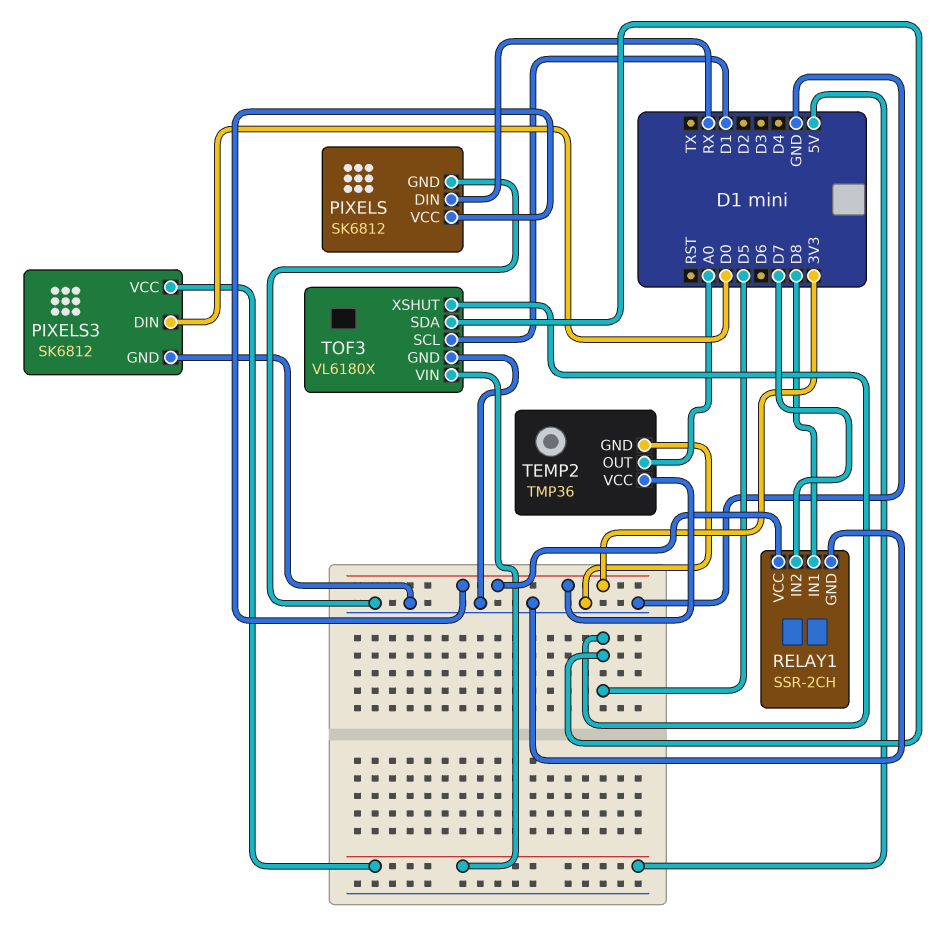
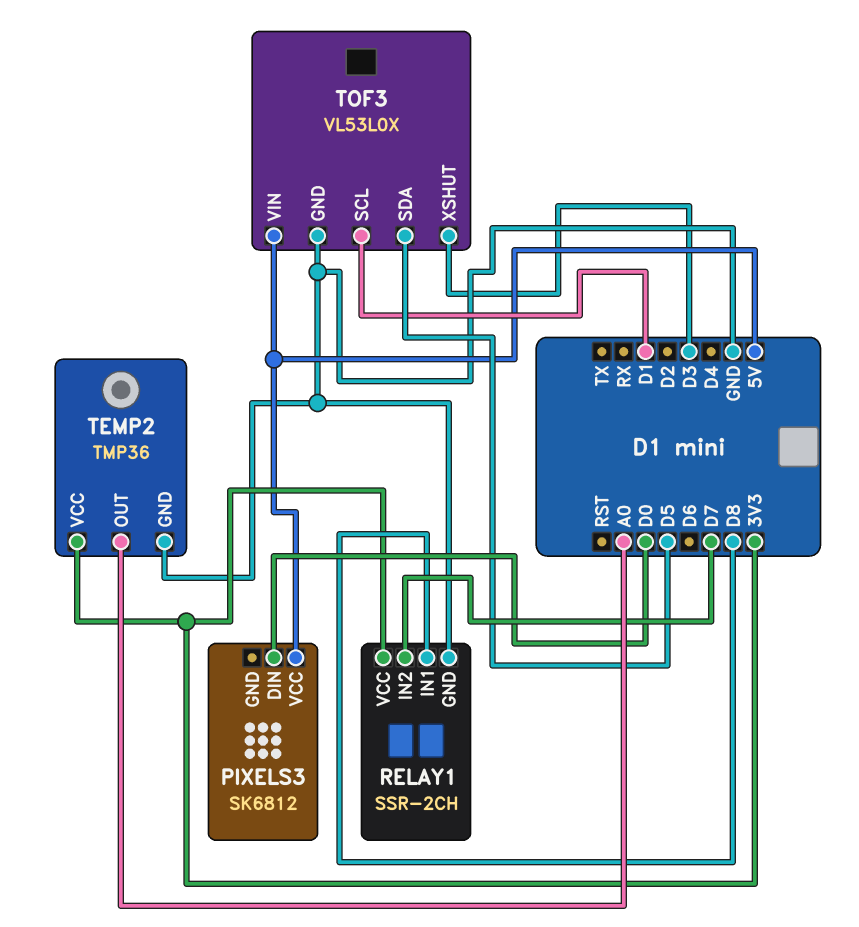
PIXELS: SK6812 -> none
PIXELS pin DIN: RX -> none
PIXELS pin GND: GND -> none
PIXELS pin VCC: 3V3 -> none
PIXELS3 pin GND: GND -> none
TOF3: VL6180X -> VL53L0X
TOF3 pin XSHUT: D5 -> D3

